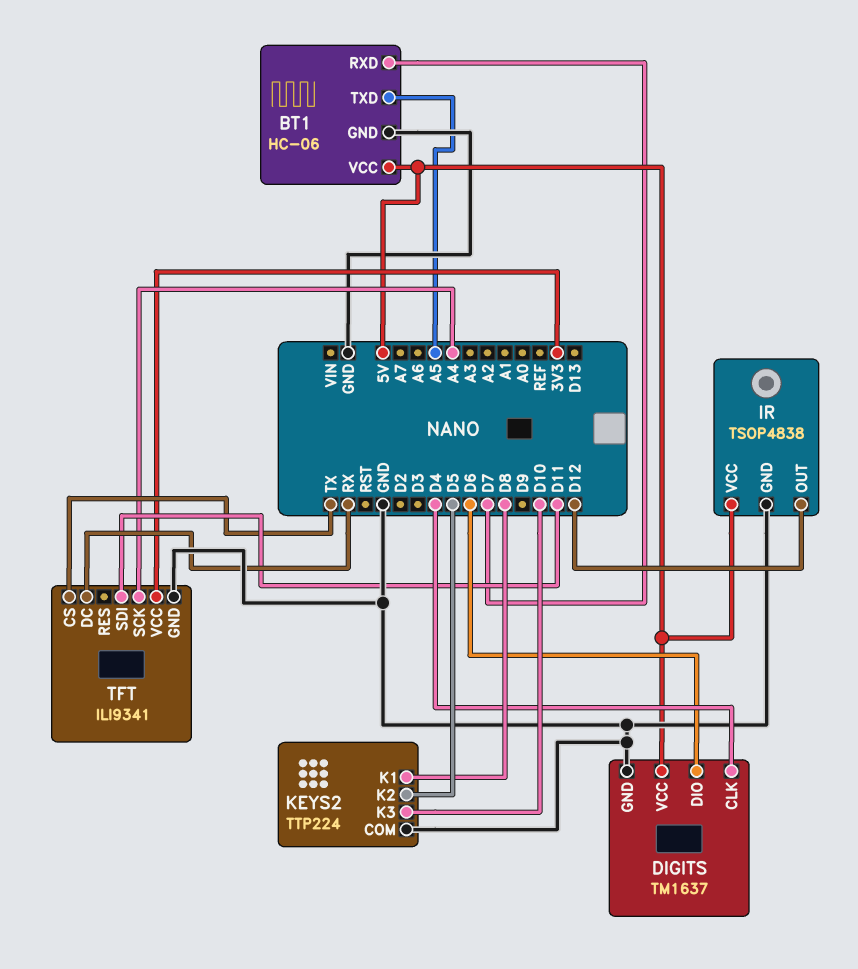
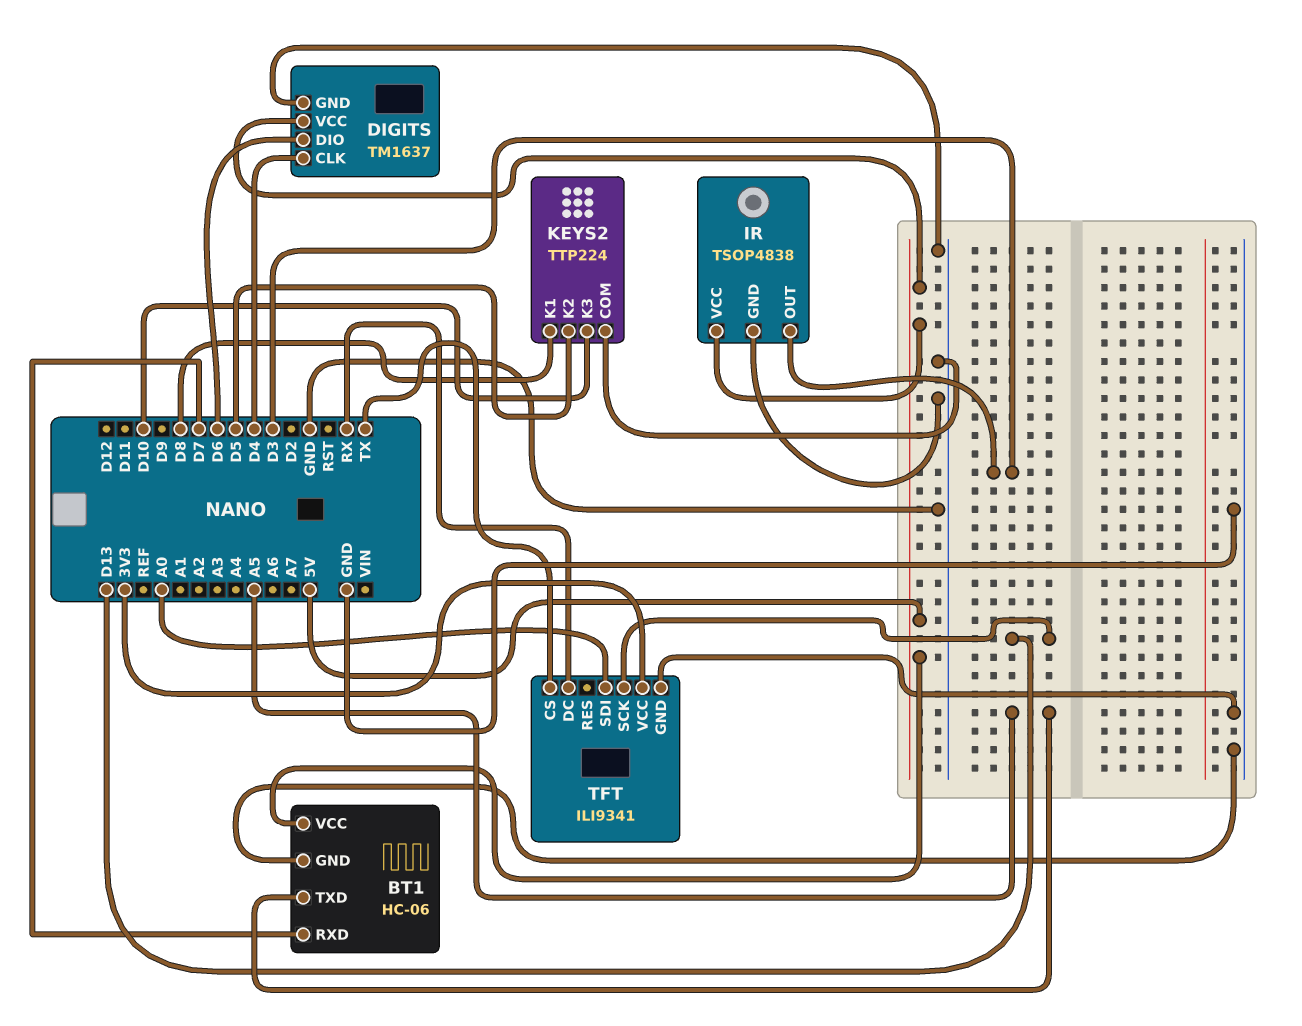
IR pin OUT: D12 -> D3
TFT pin SCK: A4 -> D13
TFT pin SDI: D11 -> A0

